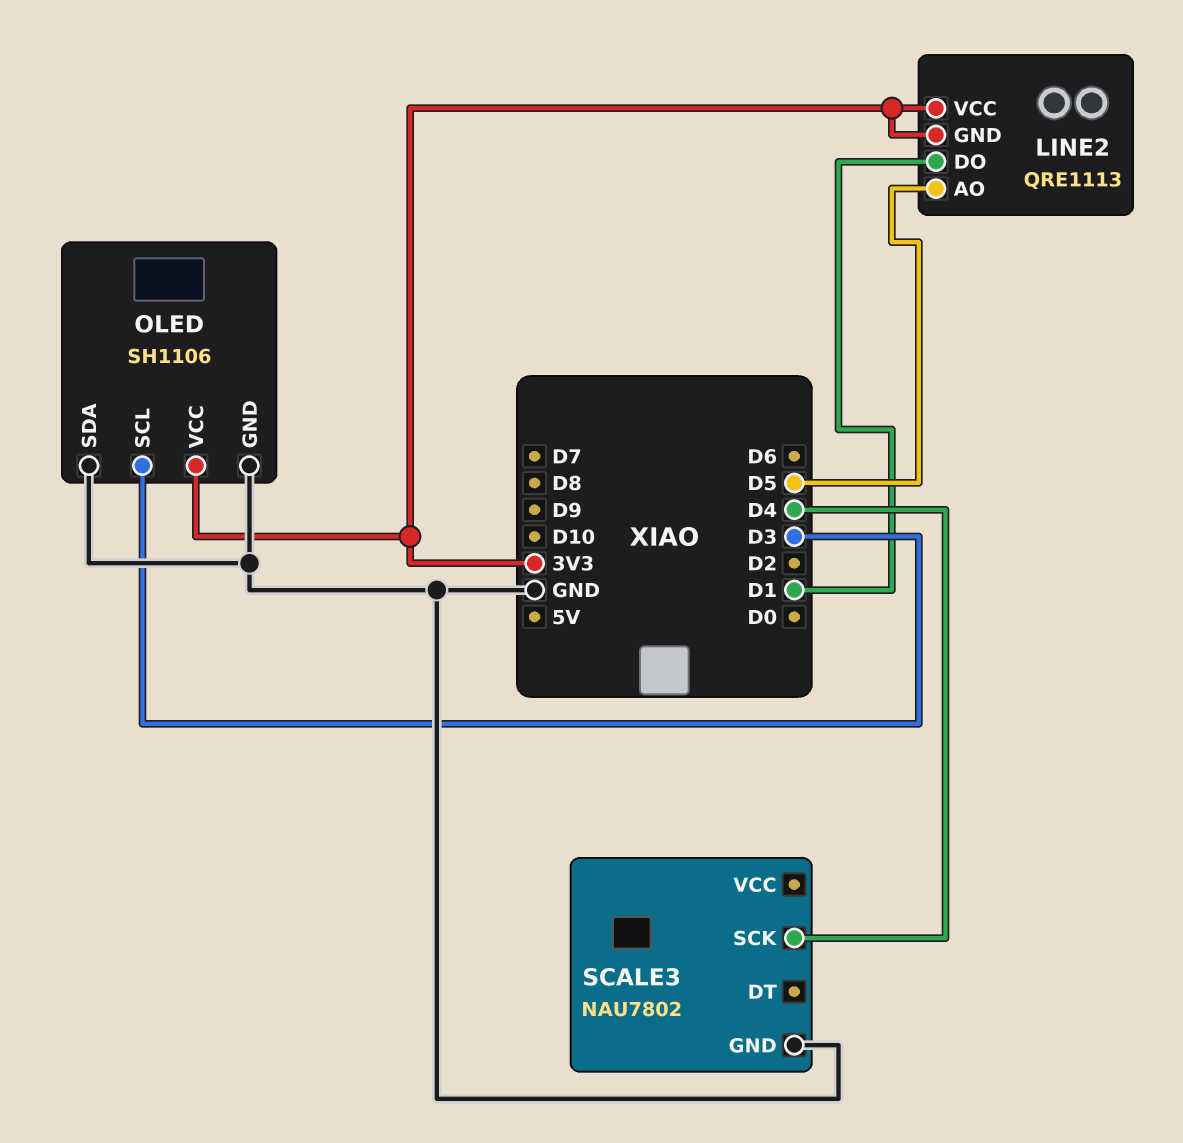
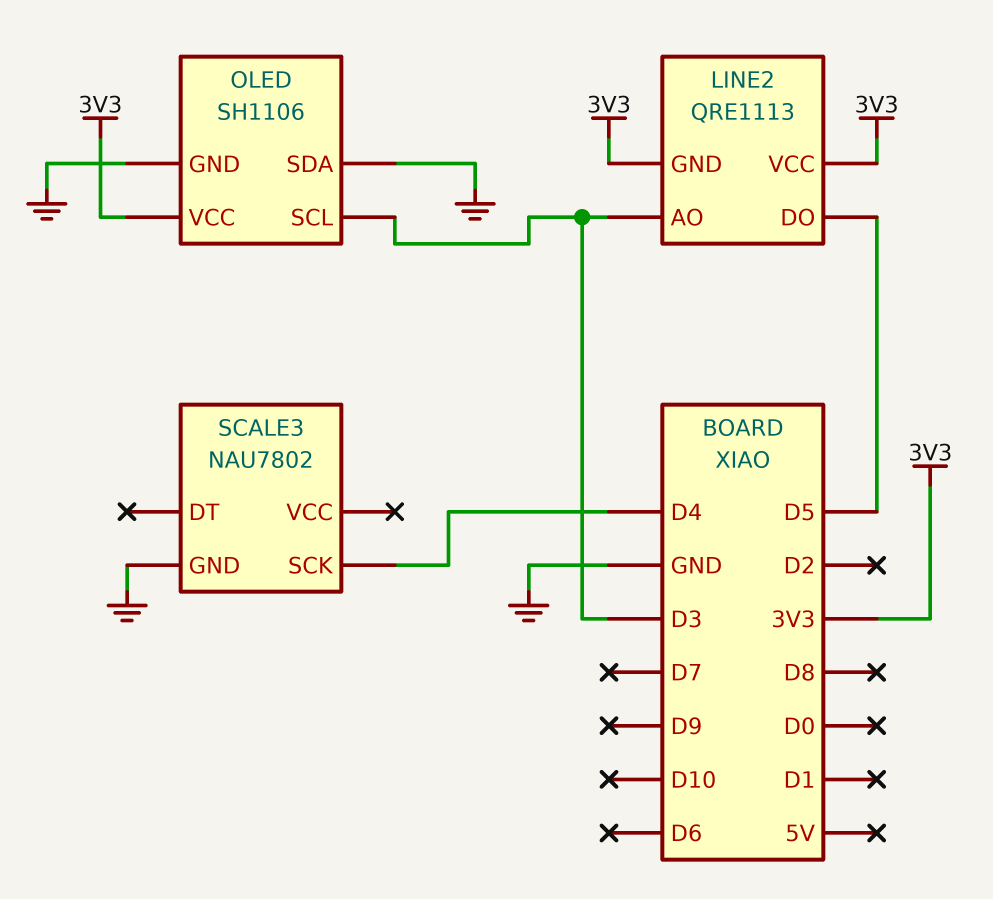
LINE2 pin AO: D5 -> D3
LINE2 pin DO: D1 -> D5

